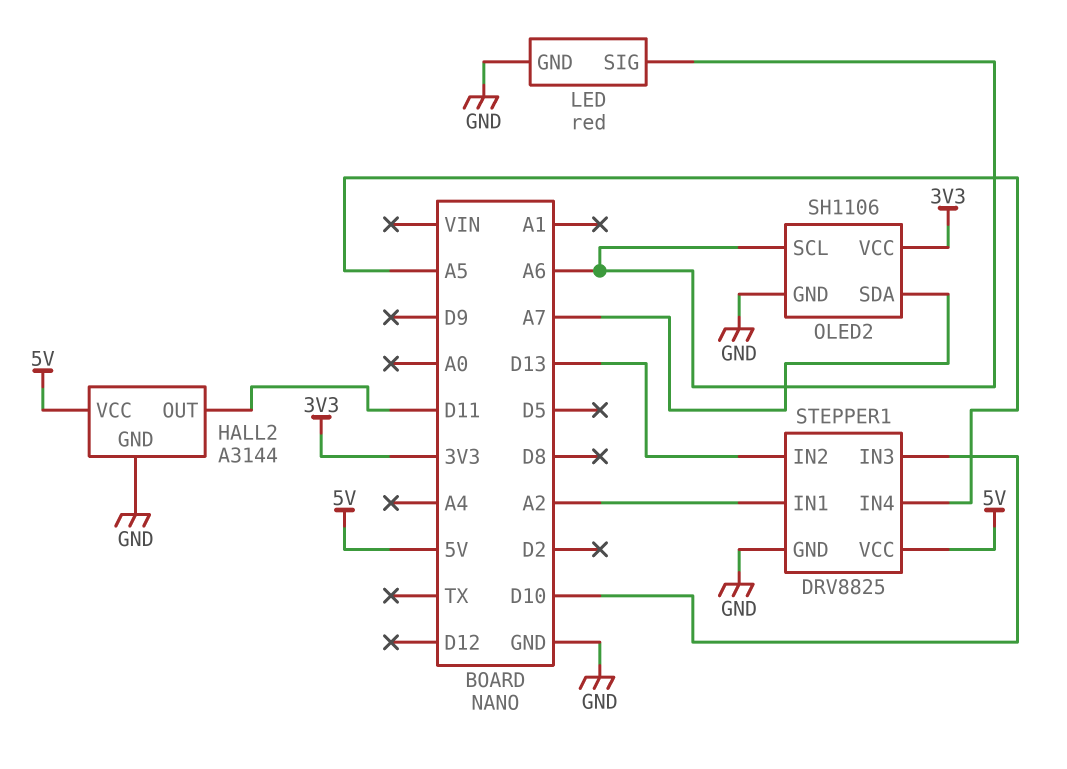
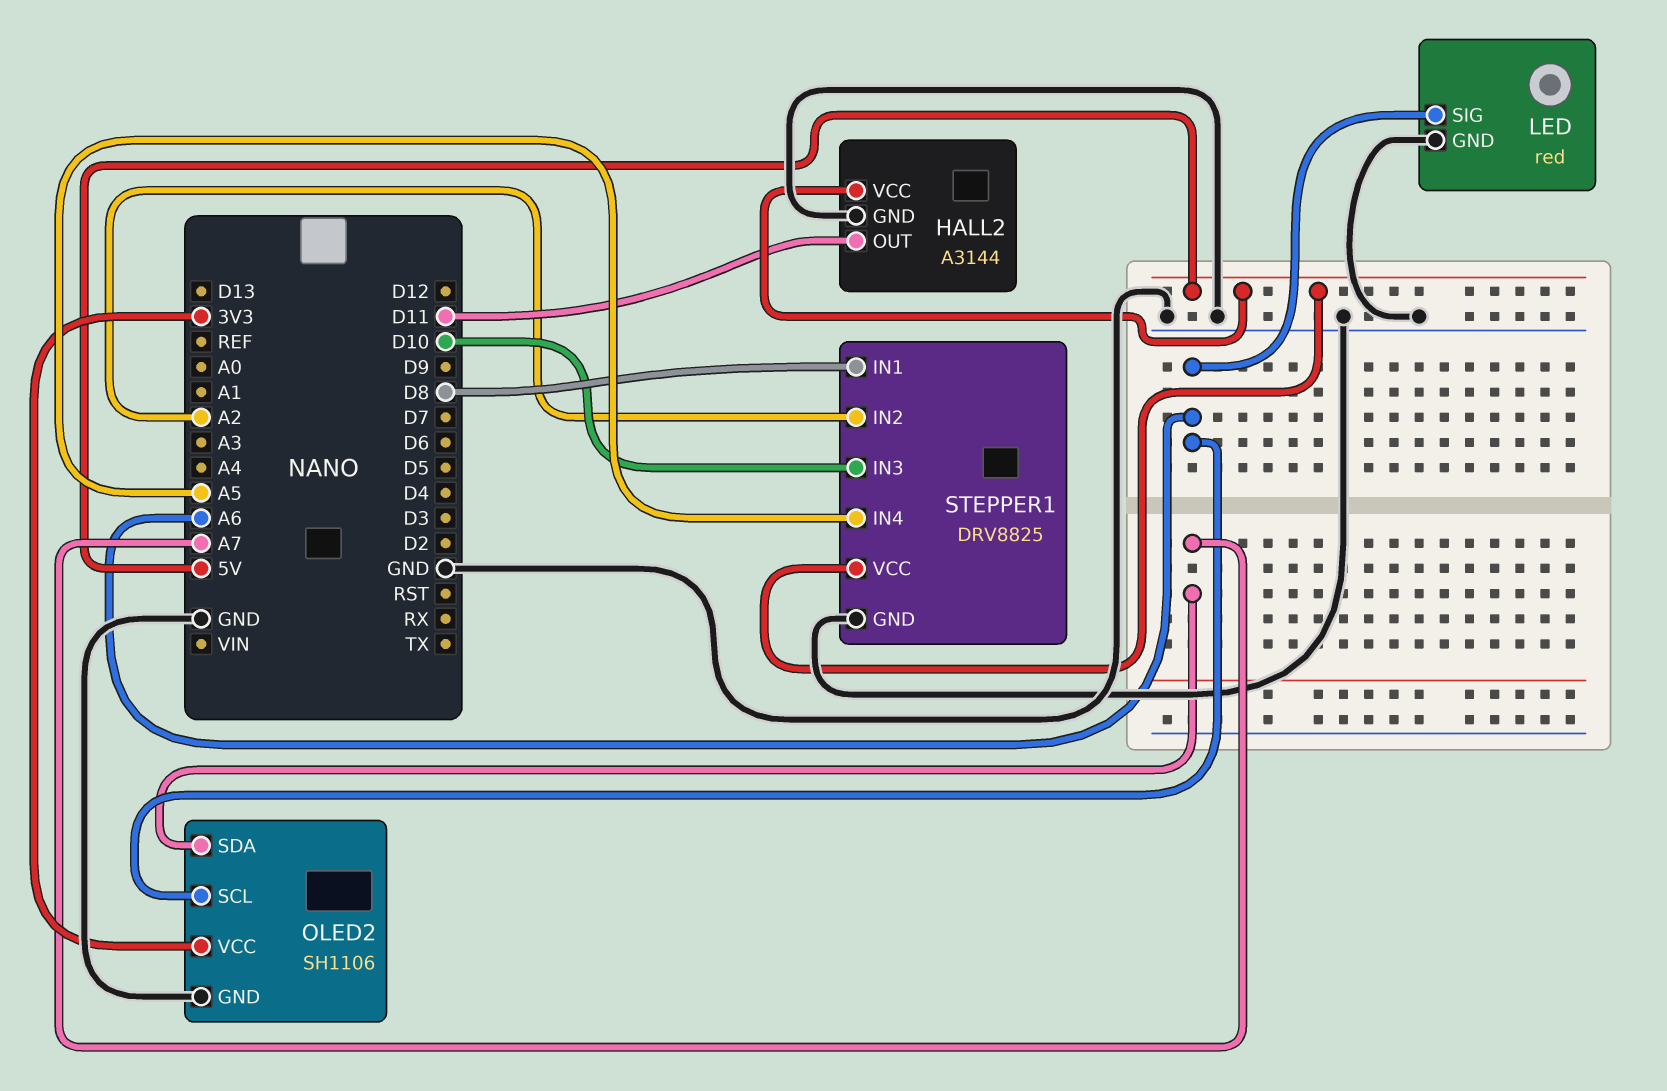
STEPPER1 pin IN1: A2 -> D8
STEPPER1 pin IN2: D13 -> A2

